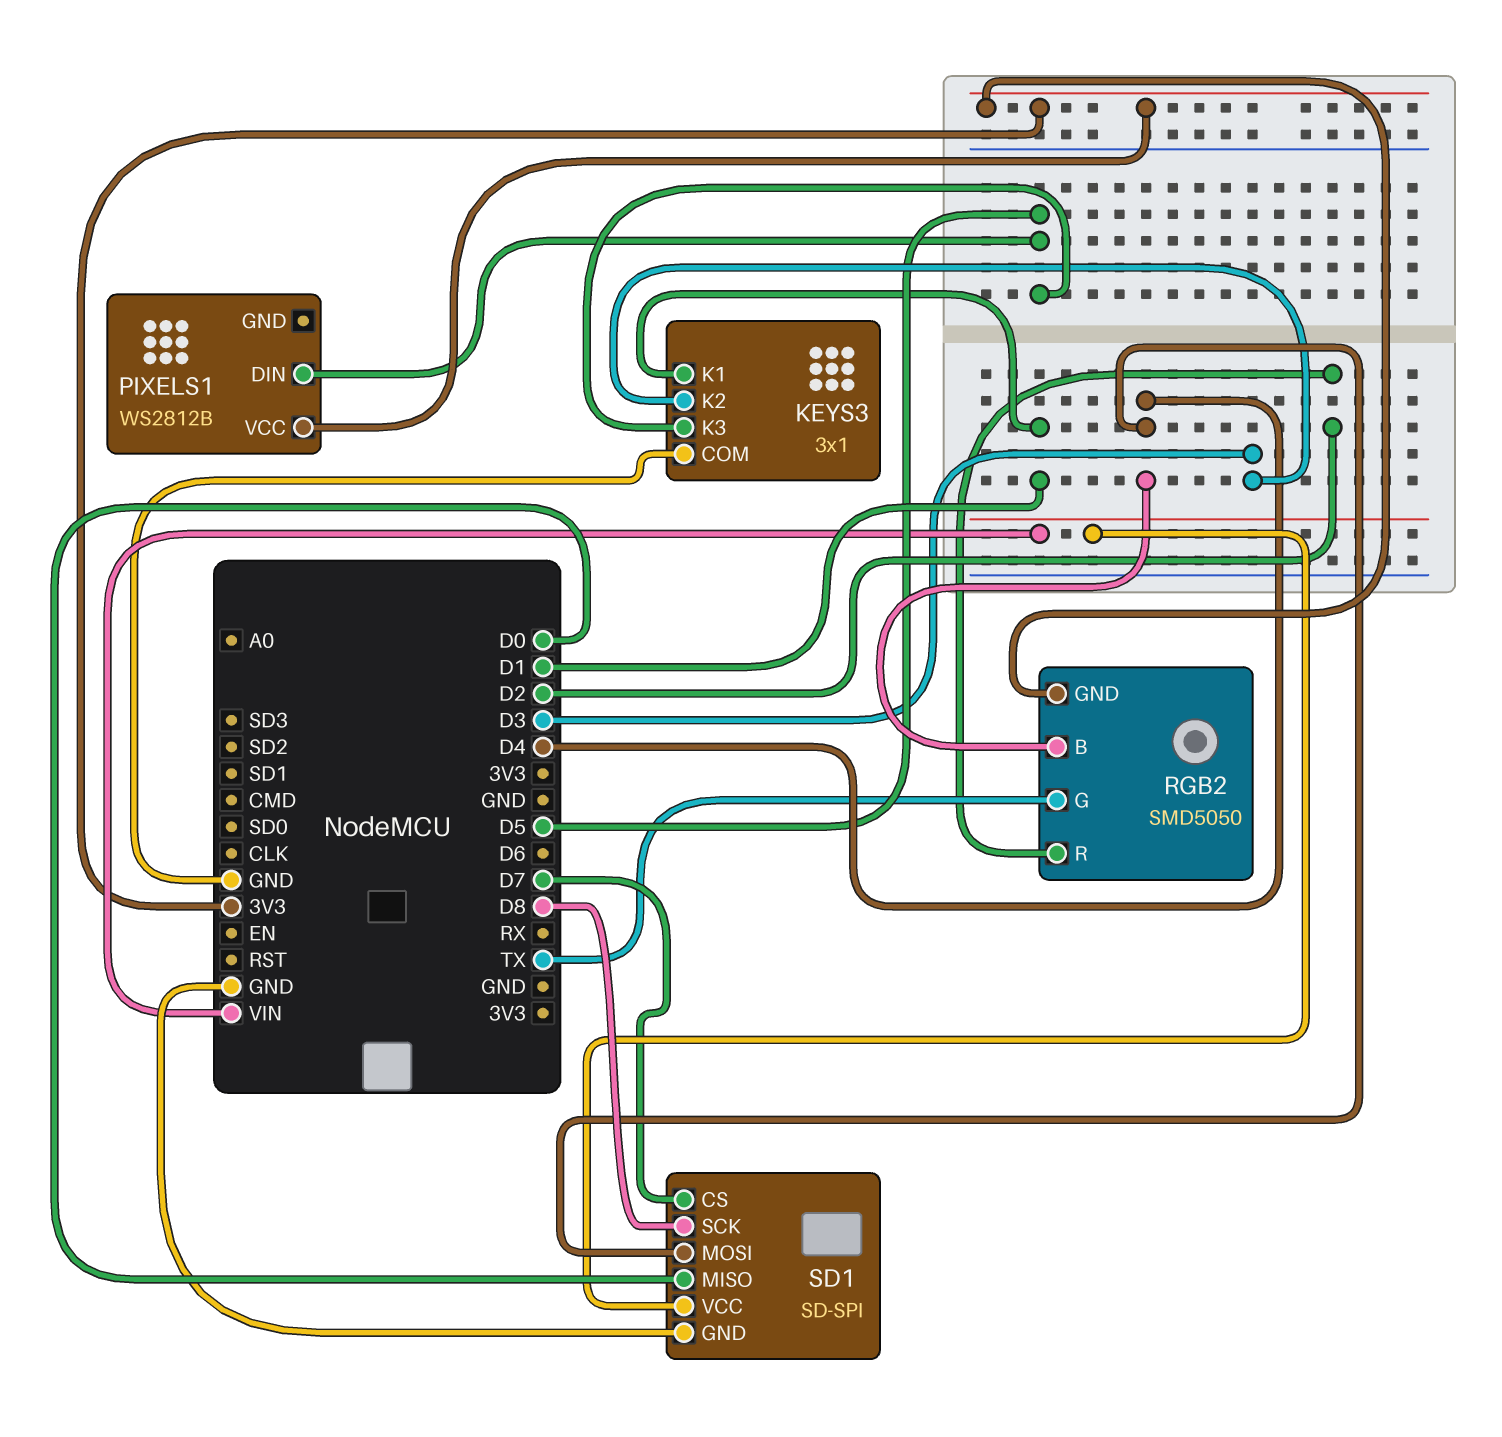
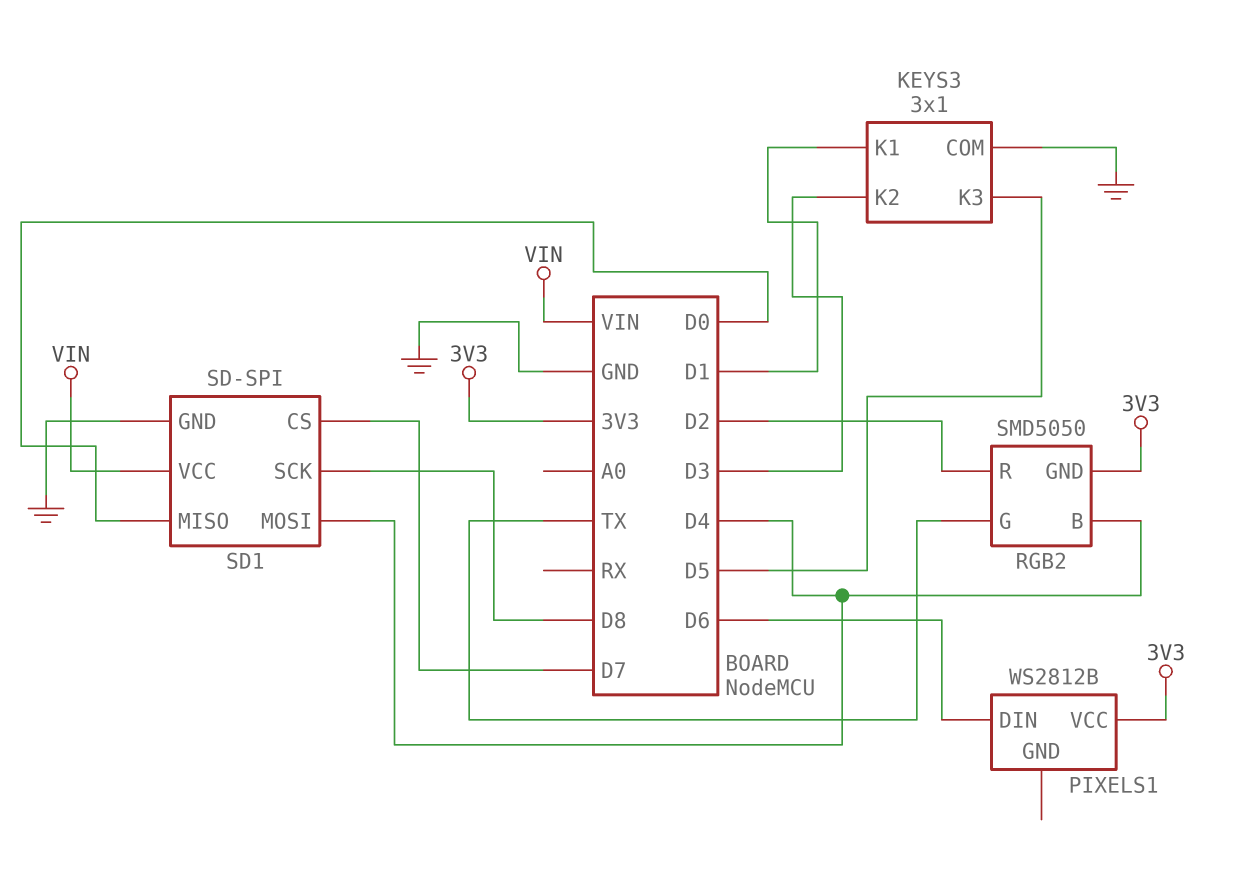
PIXELS1 pin DIN: D5 -> D6

